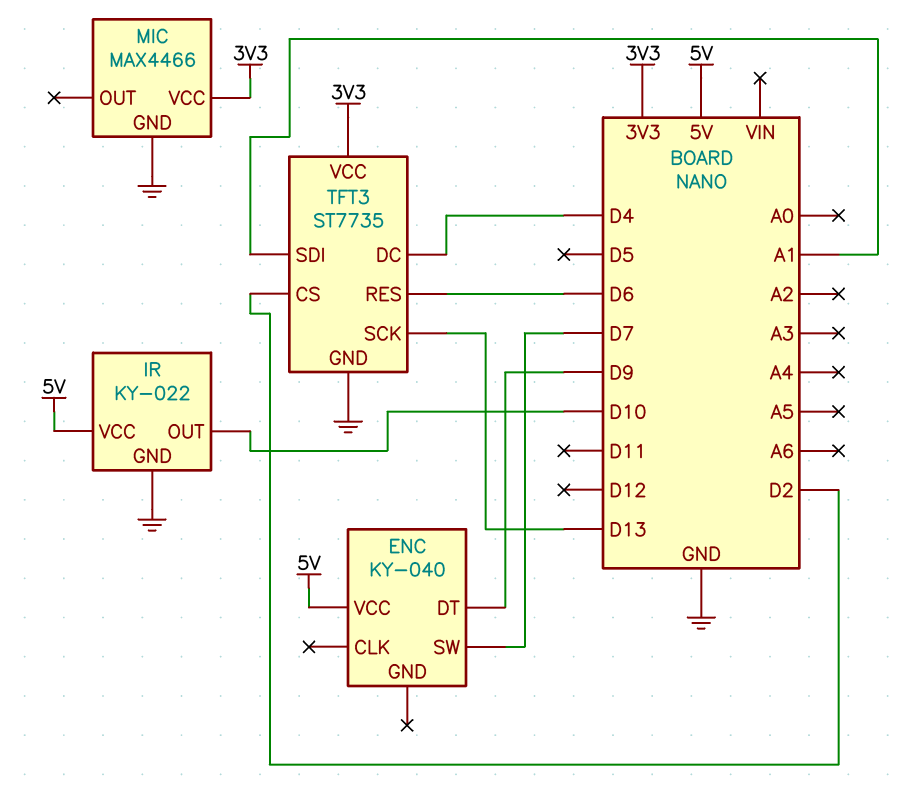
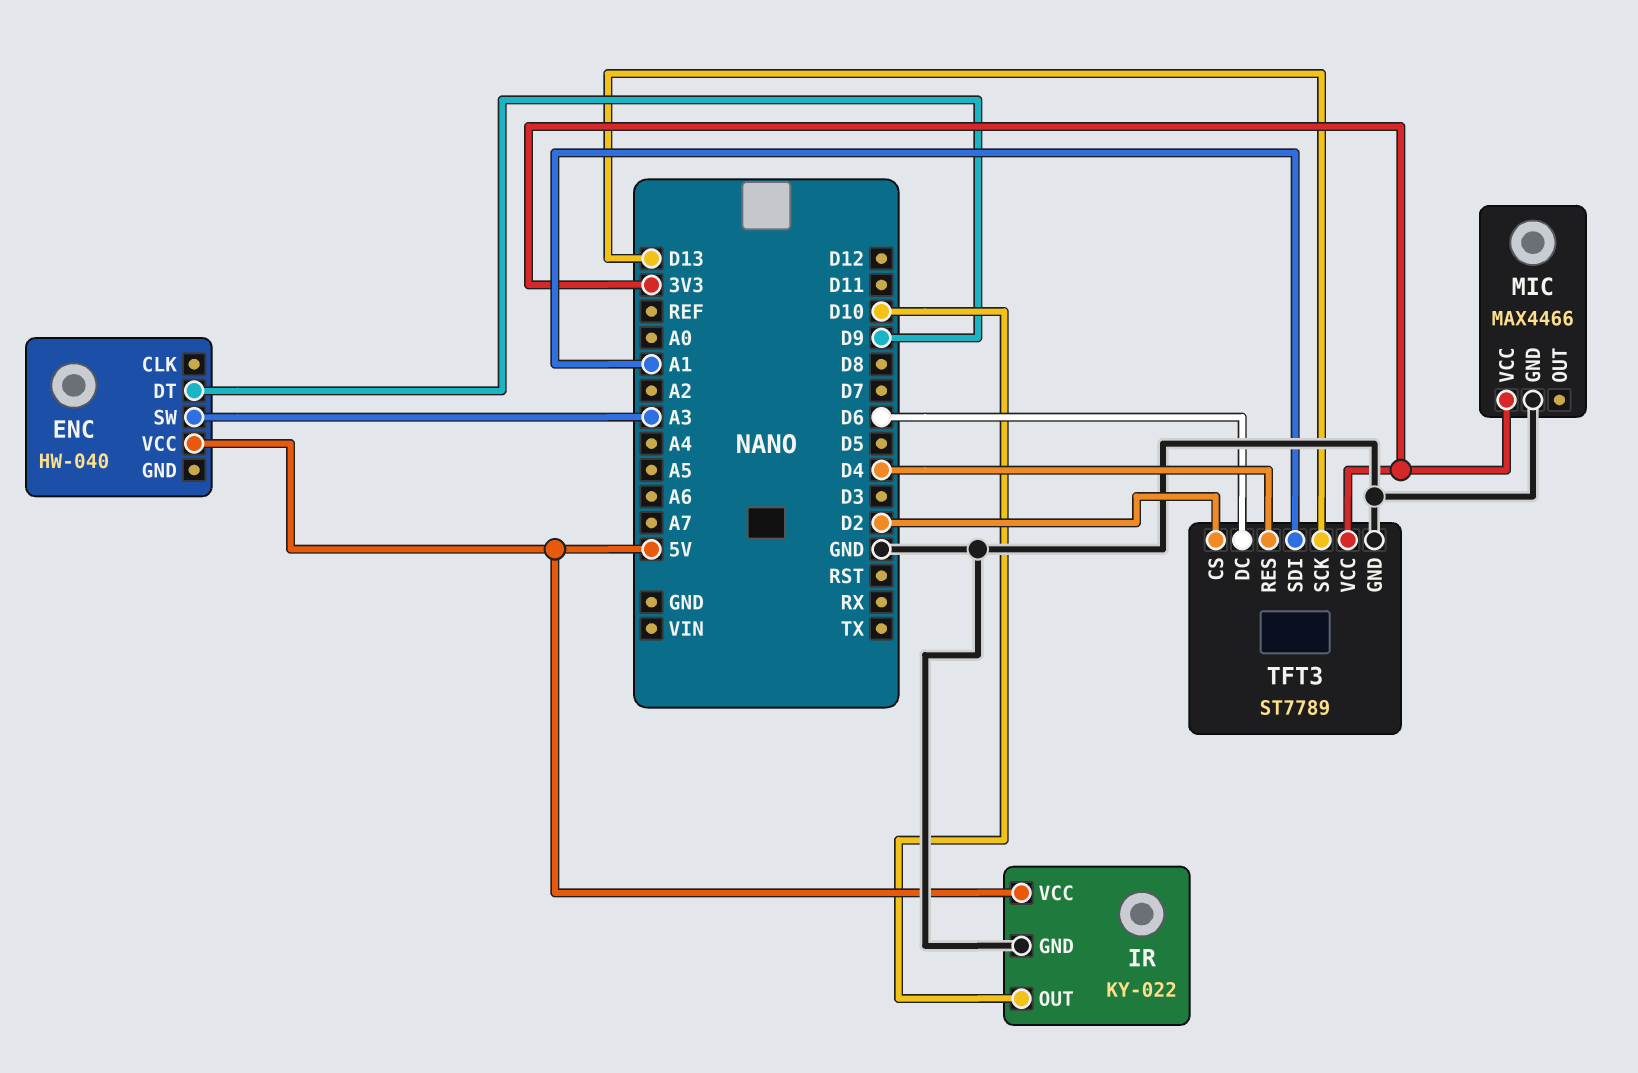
ENC: KY-040 -> HW-040
ENC pin SW: D7 -> A3
TFT3: ST7735 -> ST7789
TFT3 pin DC: D4 -> D6
TFT3 pin RES: D6 -> D4

